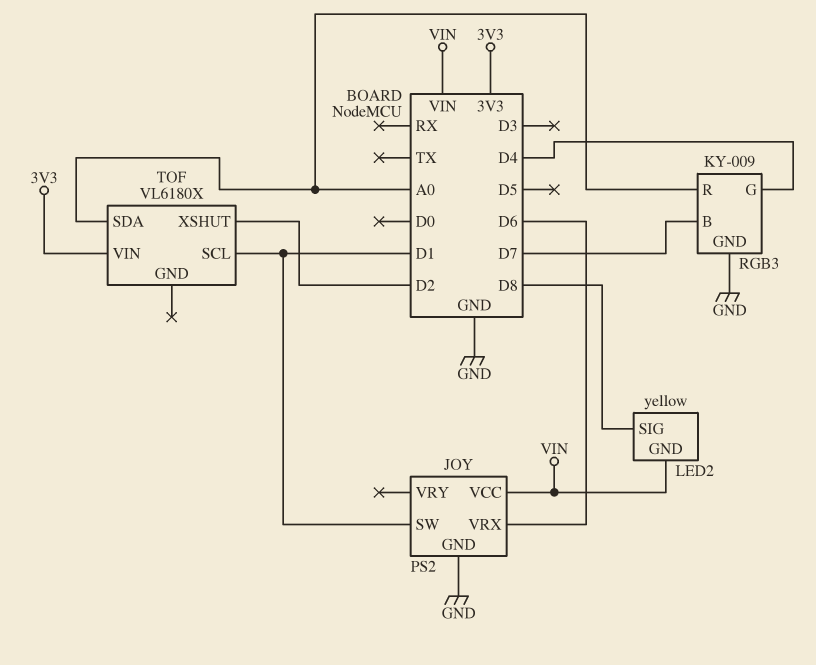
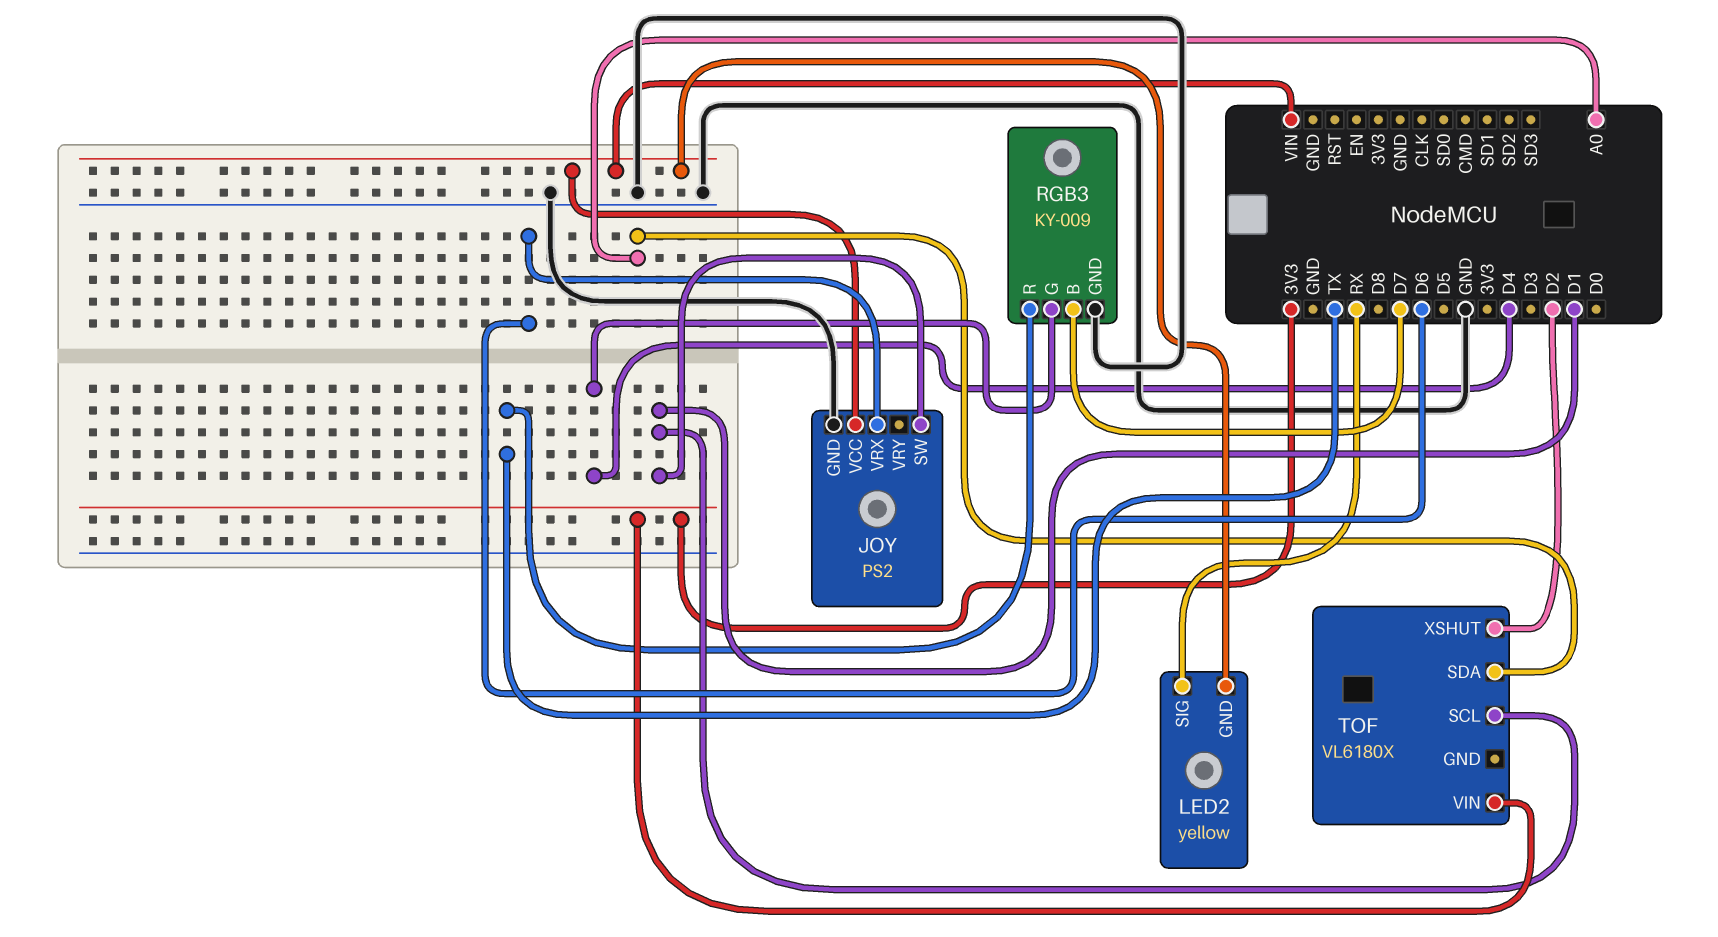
LED2 pin SIG: D8 -> RX
RGB3 pin R: A0 -> TX

